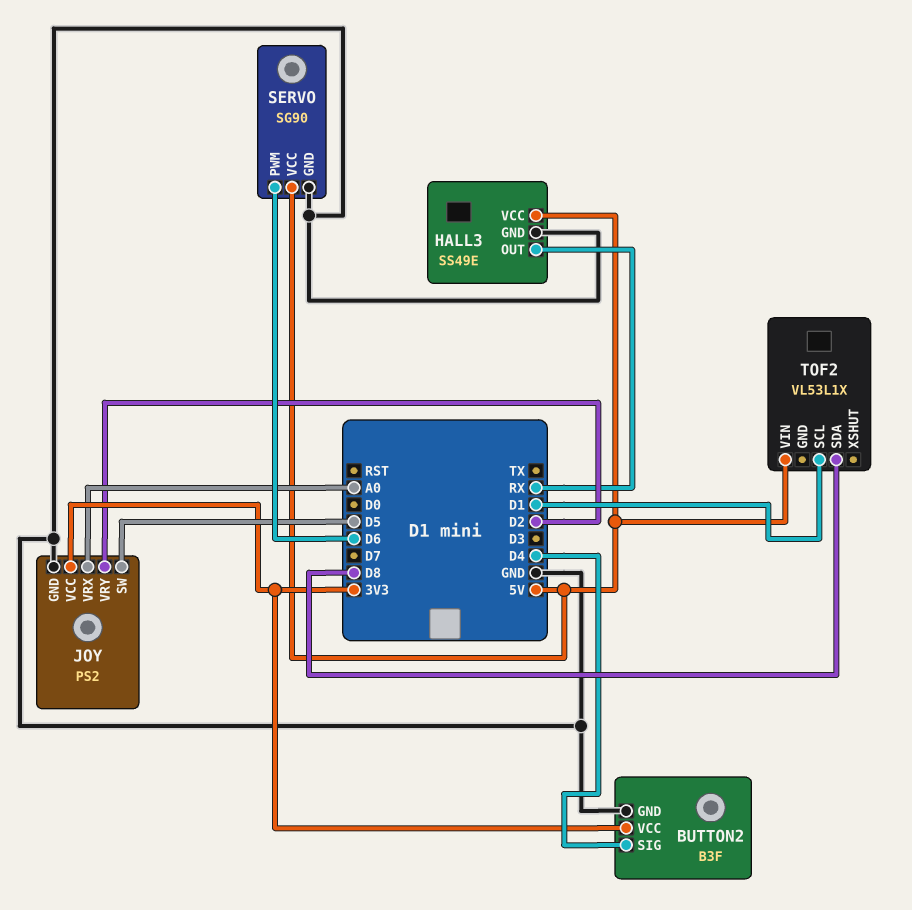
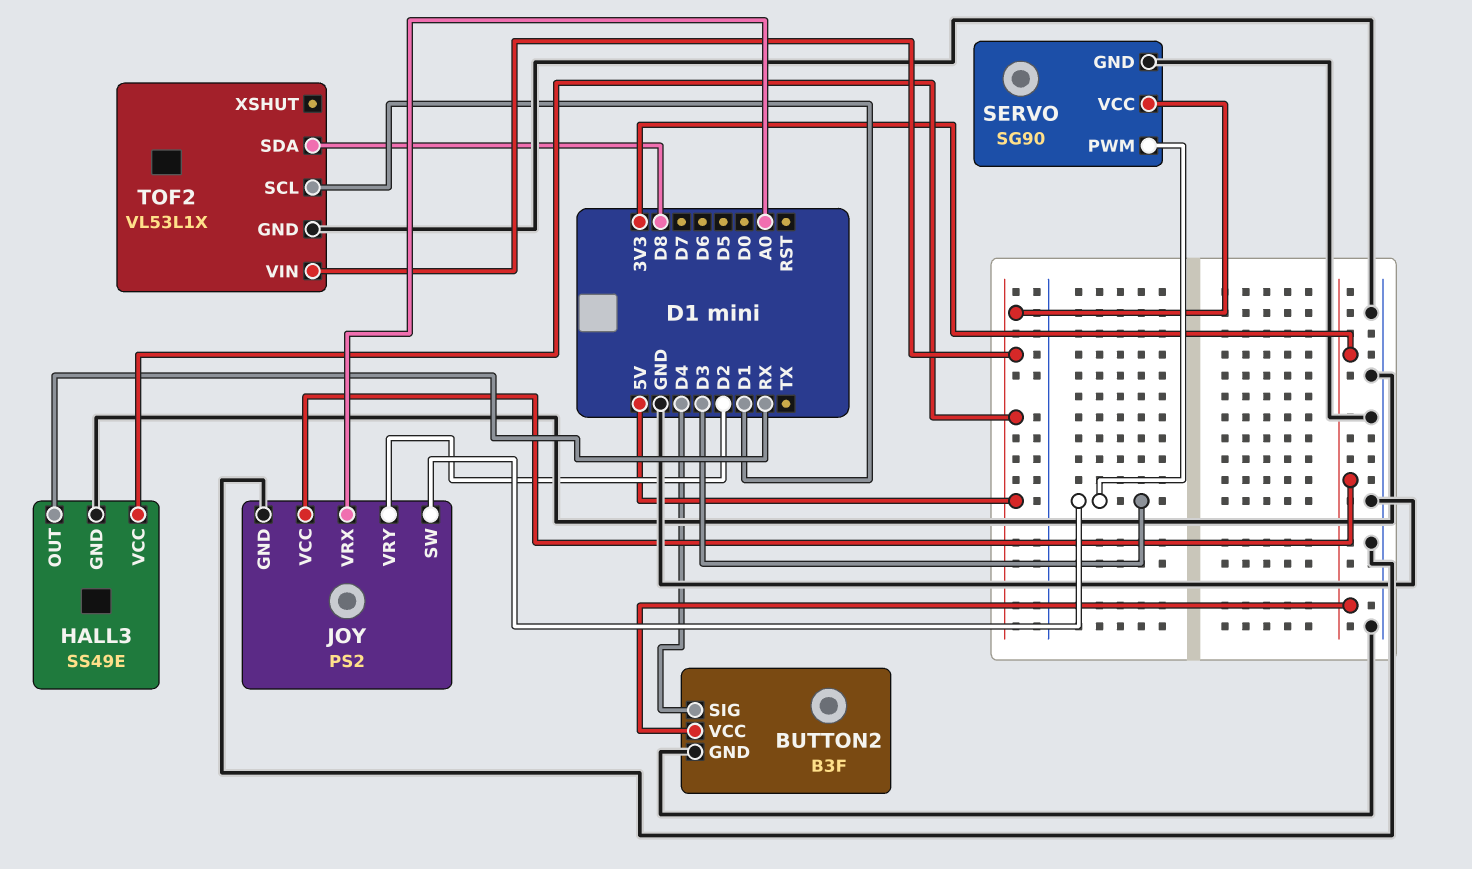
JOY pin SW: D5 -> D3
SERVO pin PWM: D6 -> D3
TOF2 pin GND: none -> GND

